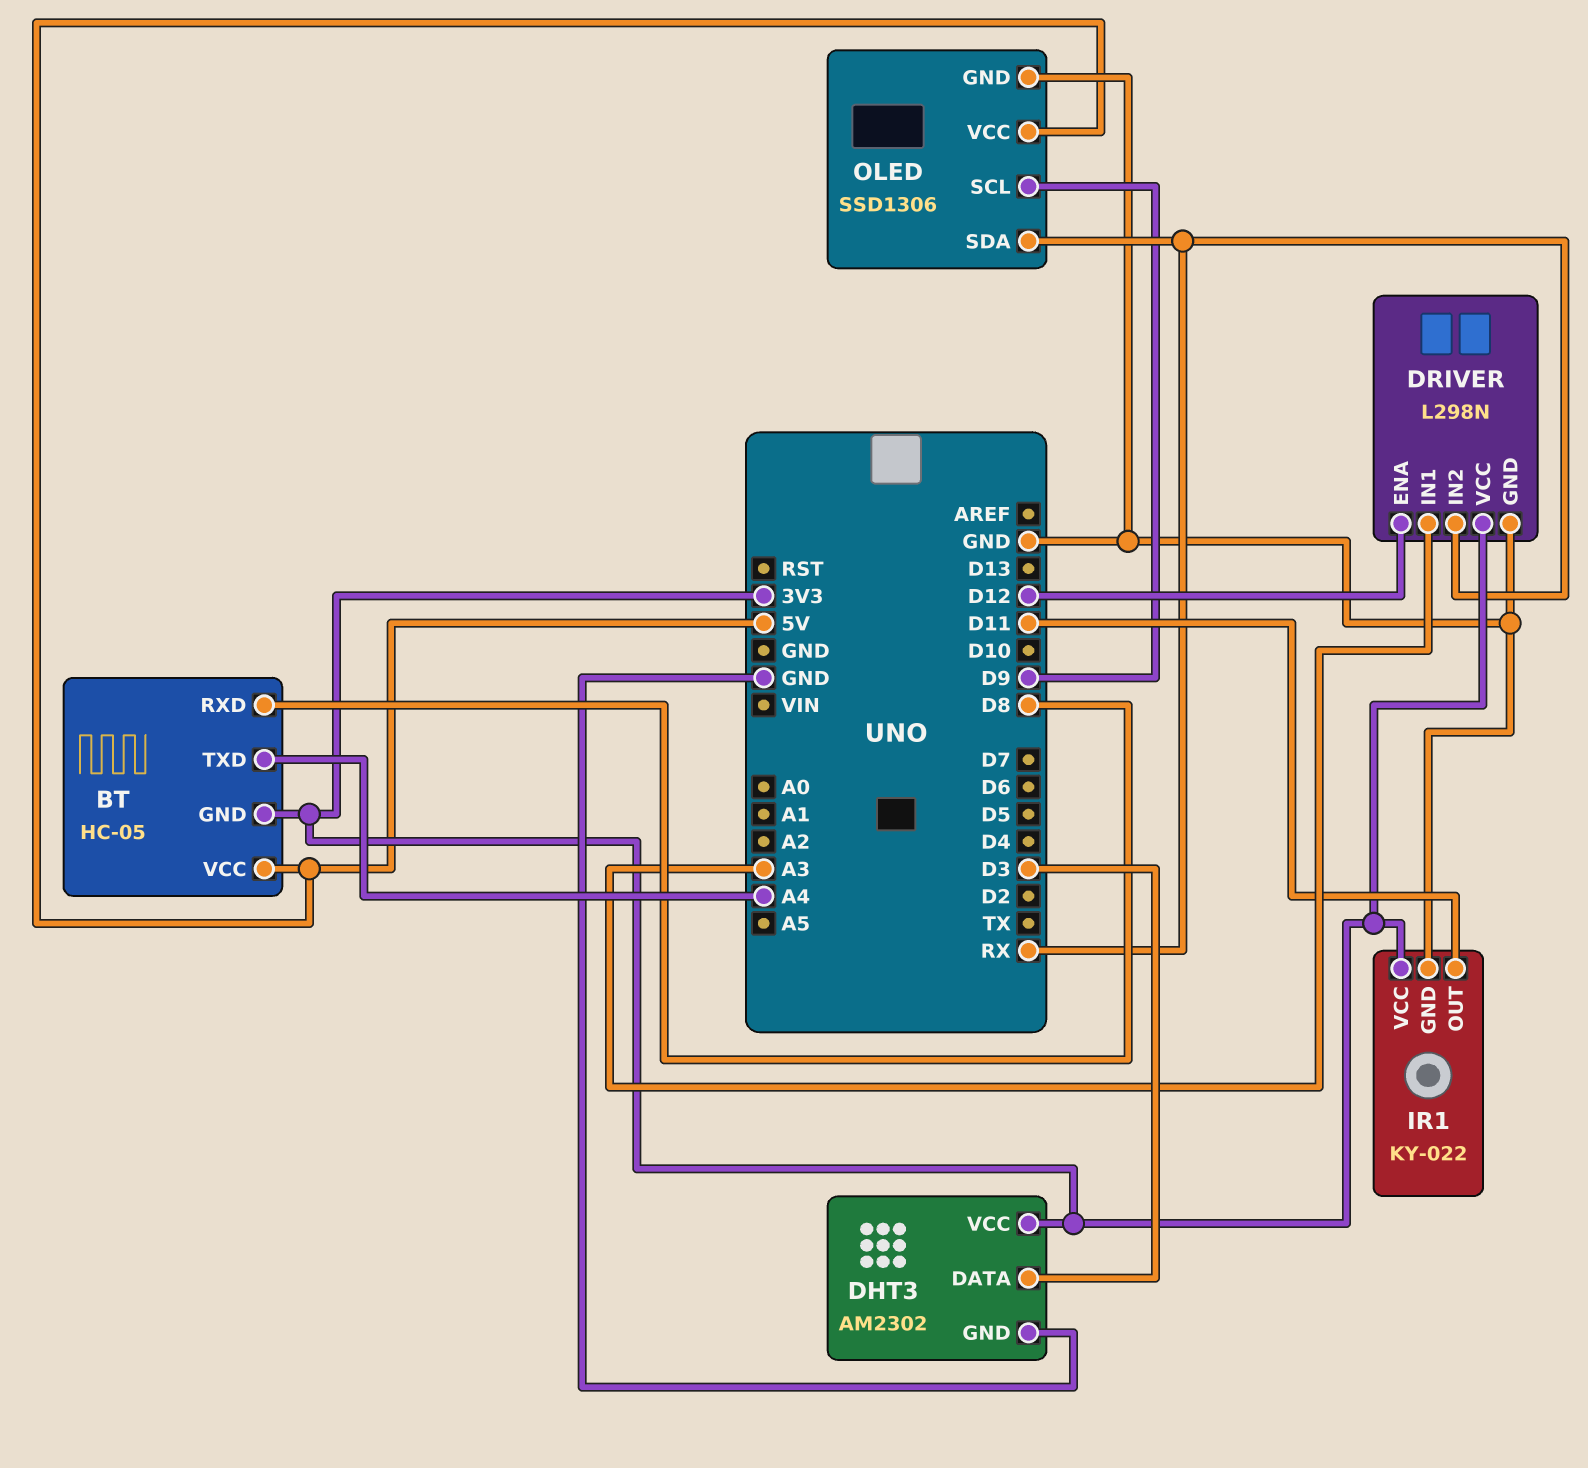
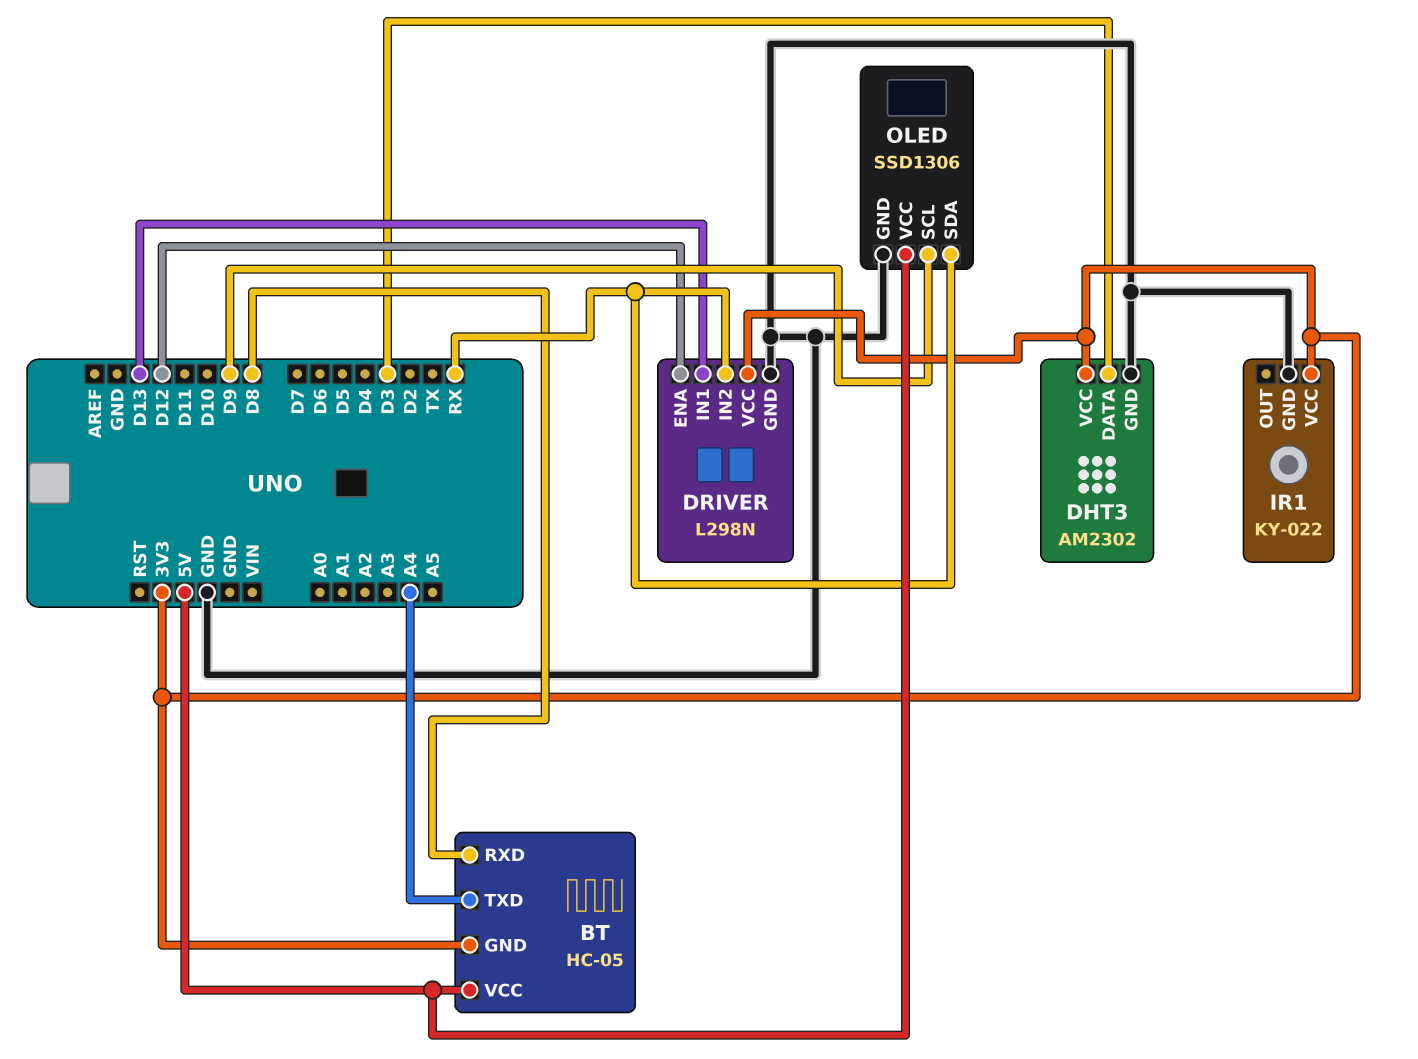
DRIVER pin IN1: A3 -> D13
IR1 pin OUT: D11 -> none

